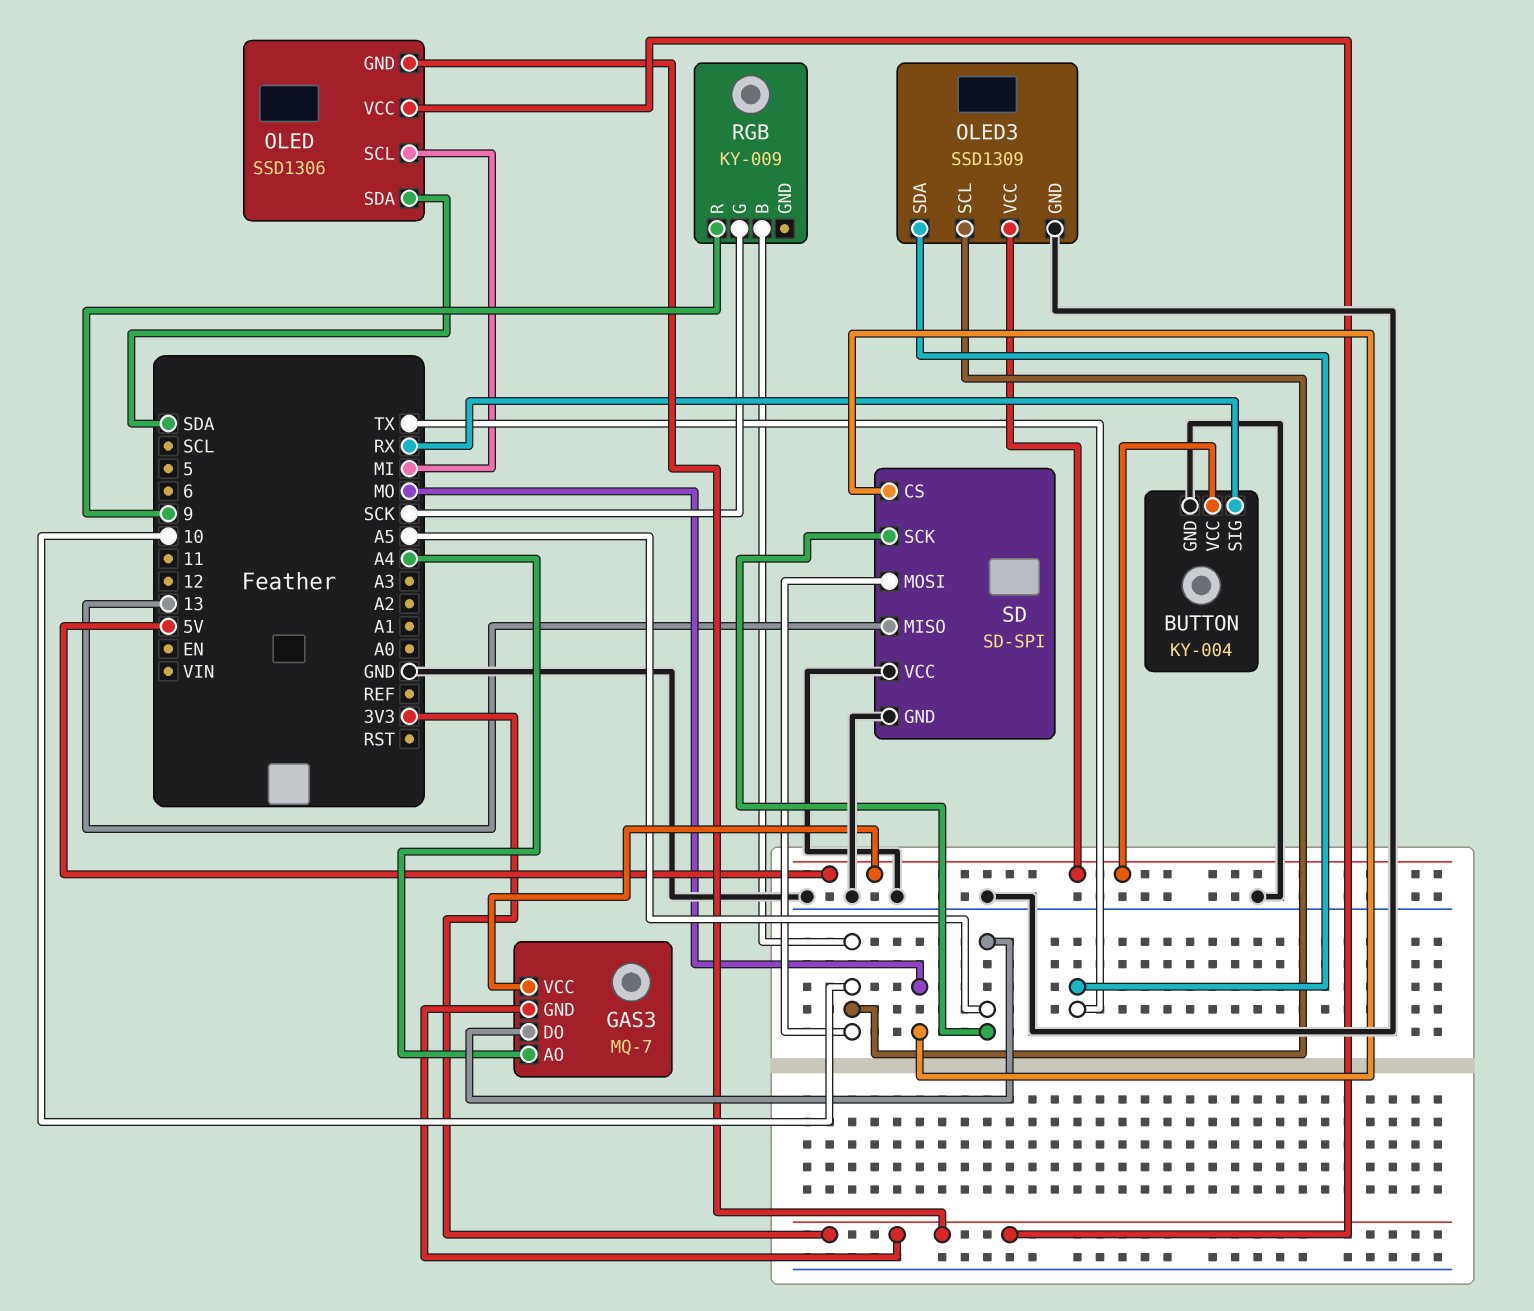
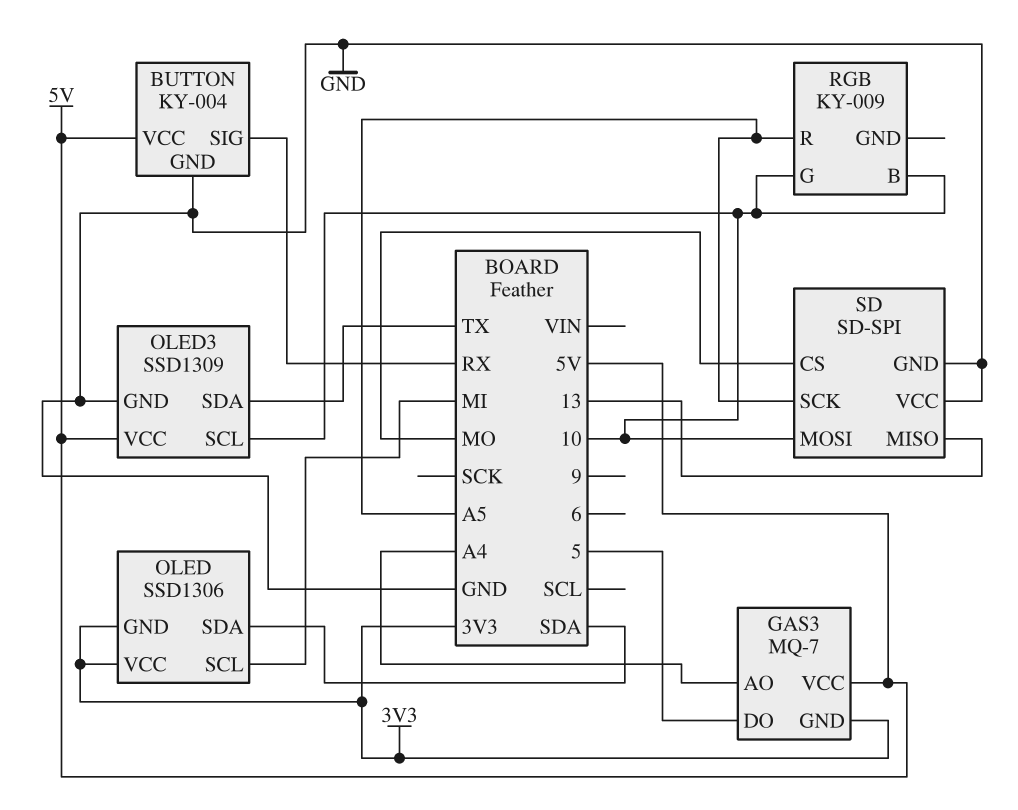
GAS3 pin DO: A5 -> 5
RGB pin G: SCK -> 10
RGB pin R: 9 -> A5

